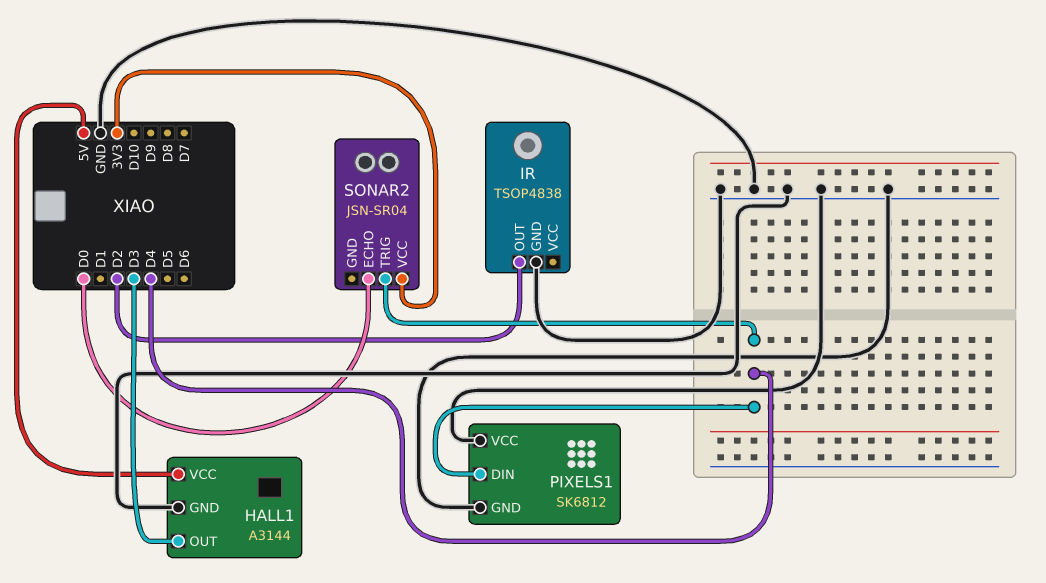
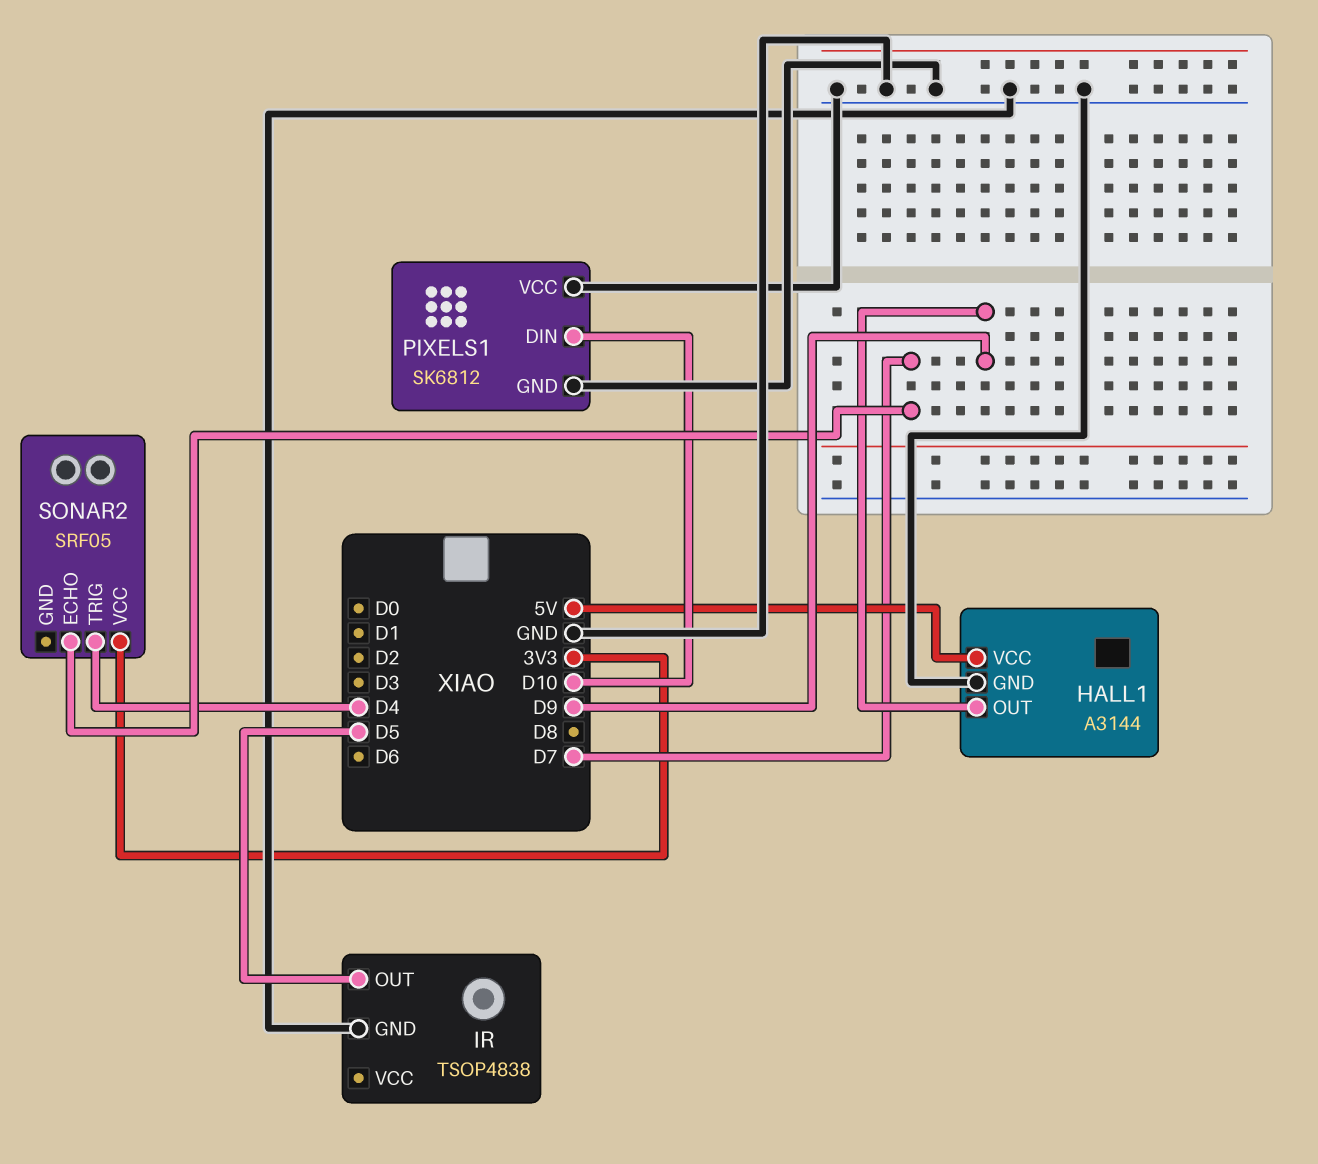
HALL1 pin OUT: D3 -> D9
IR pin OUT: D2 -> D5
PIXELS1 pin DIN: D4 -> D10
SONAR2: JSN-SR04 -> SRF05
SONAR2 pin ECHO: D0 -> D7

